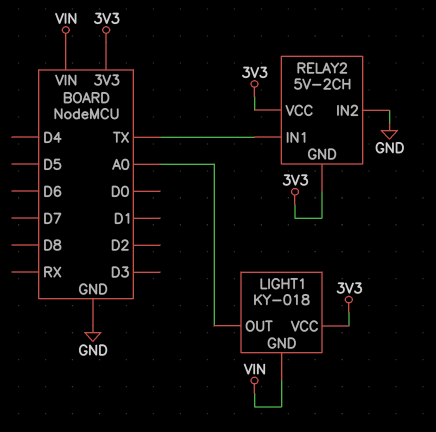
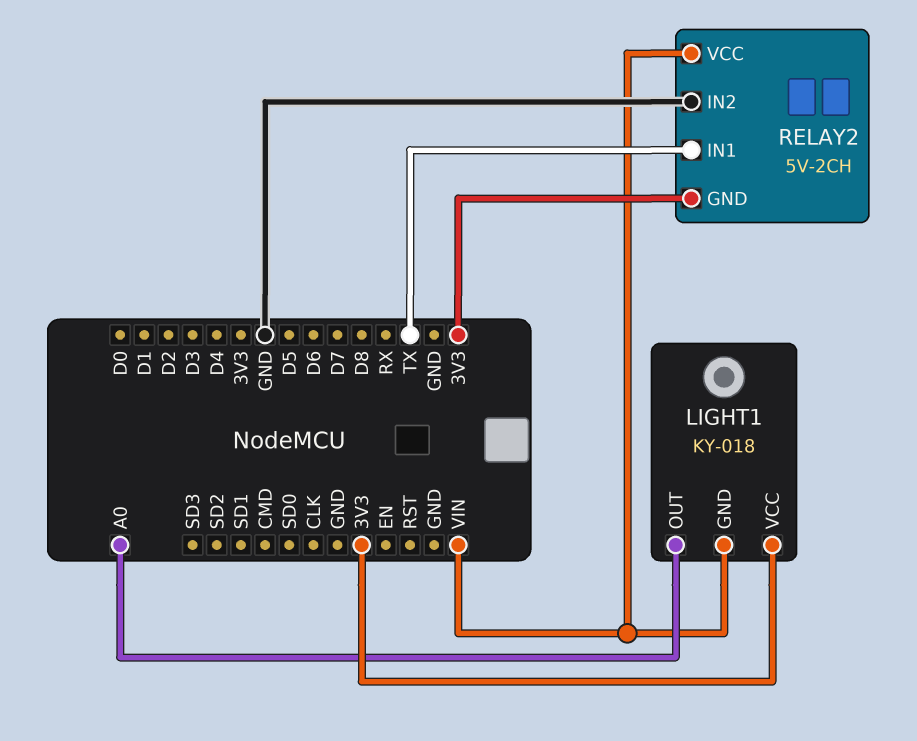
RELAY2 pin VCC: 3V3 -> VIN

